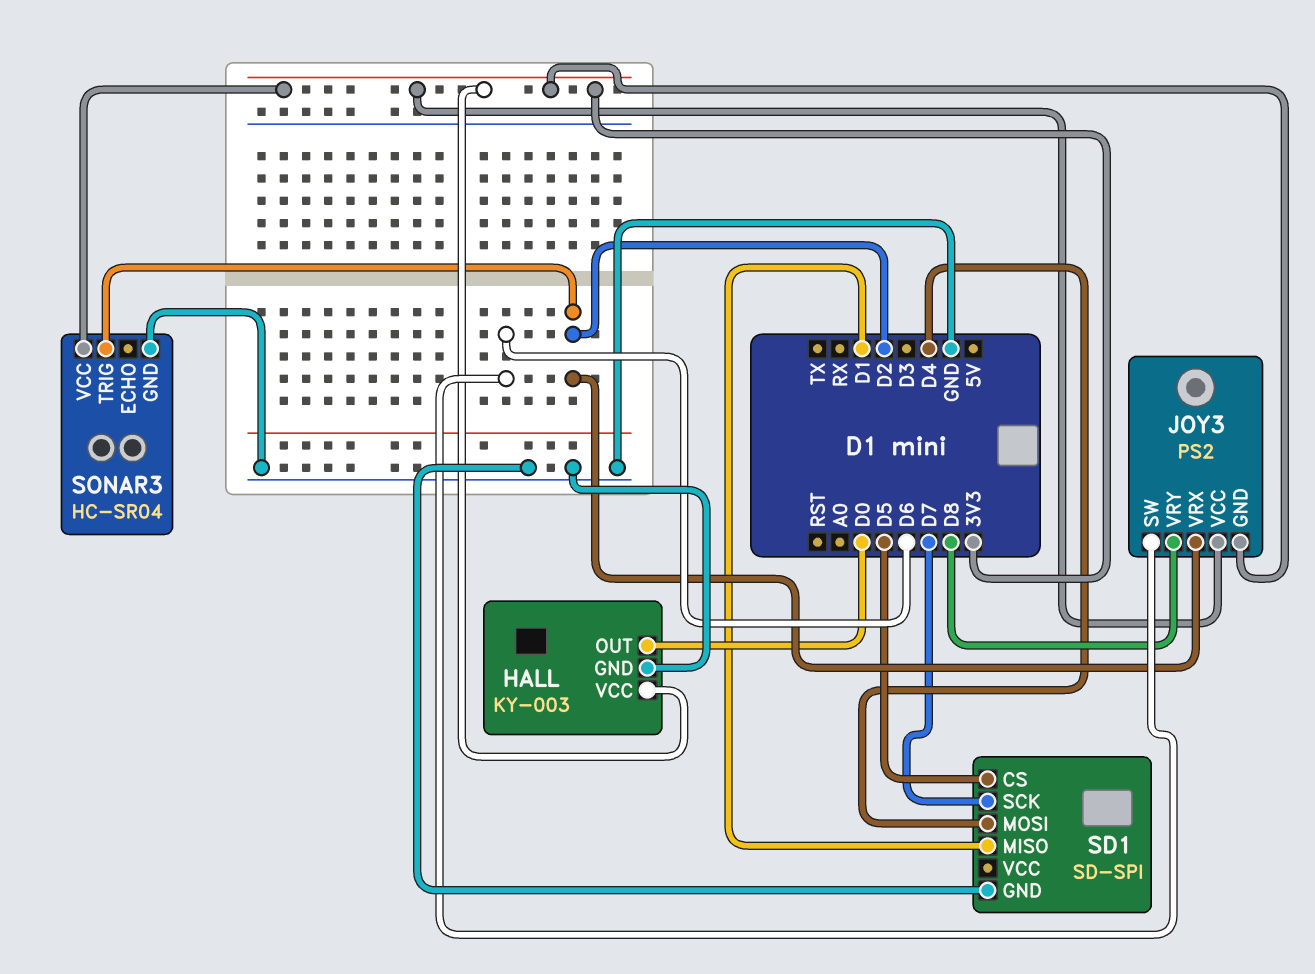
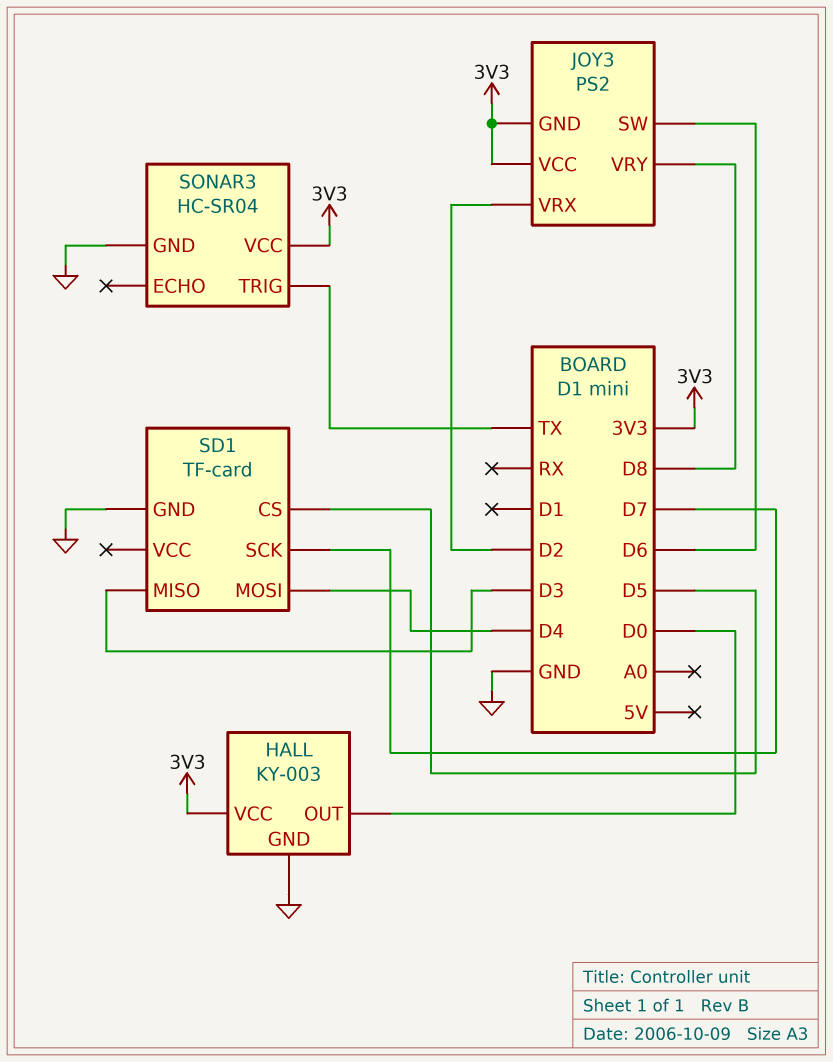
SD1: SD-SPI -> TF-card
SD1 pin MISO: D1 -> D3
SONAR3 pin TRIG: D2 -> TX

